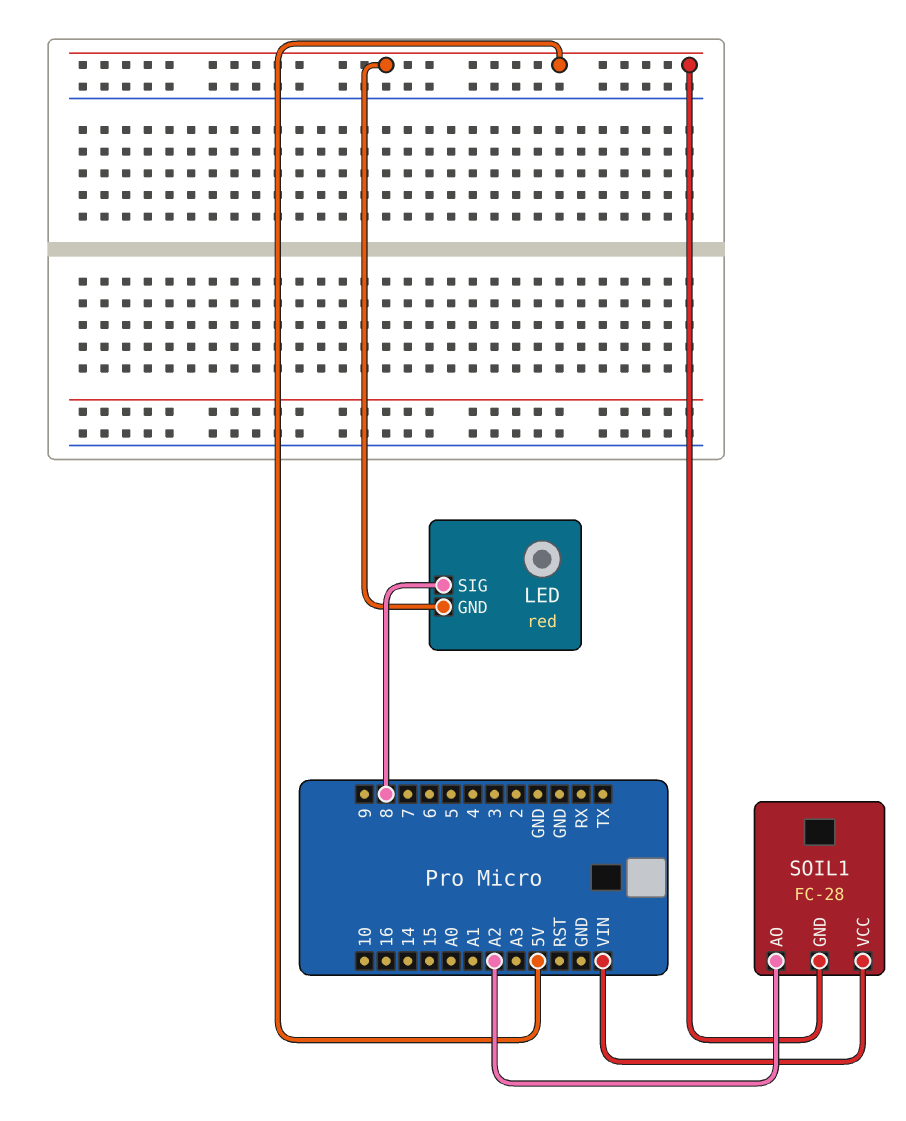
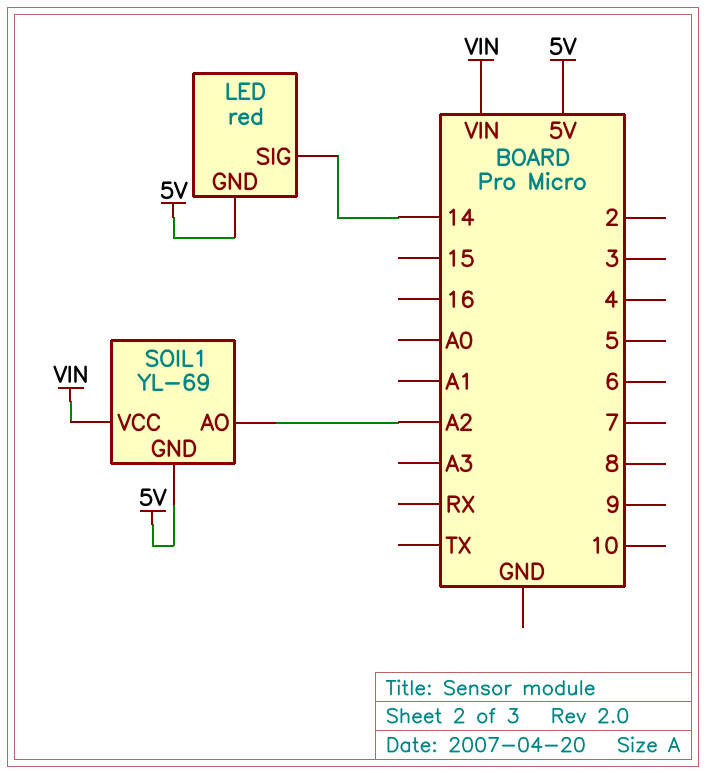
LED pin SIG: 8 -> 14
SOIL1: FC-28 -> YL-69

